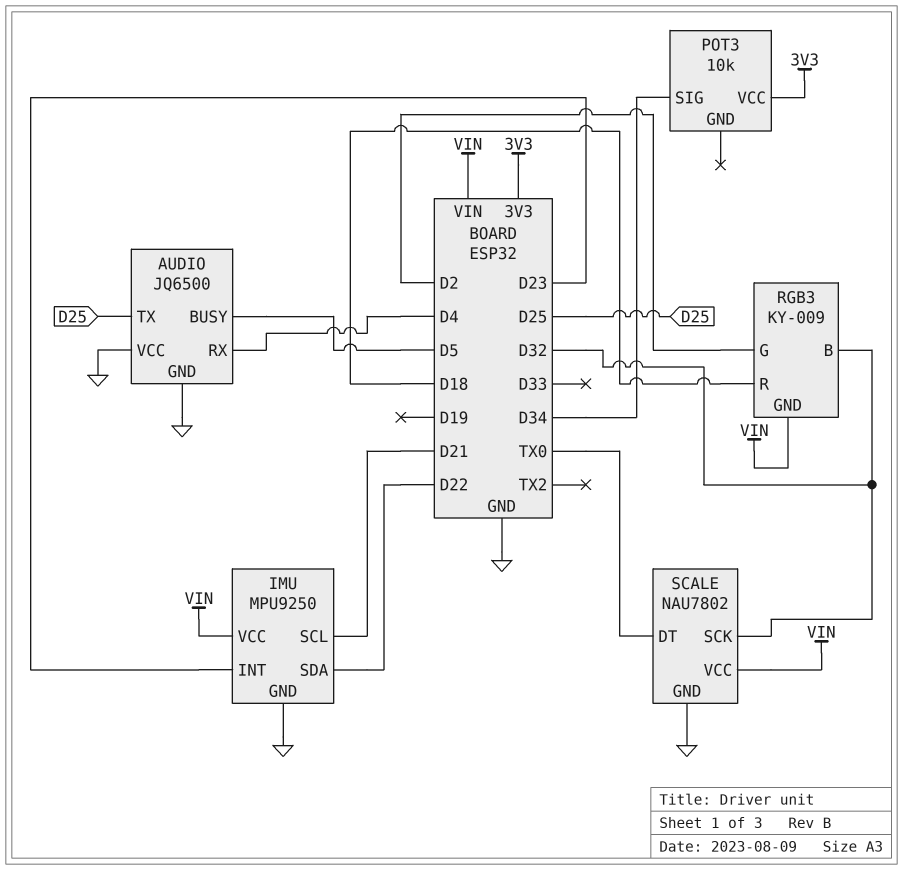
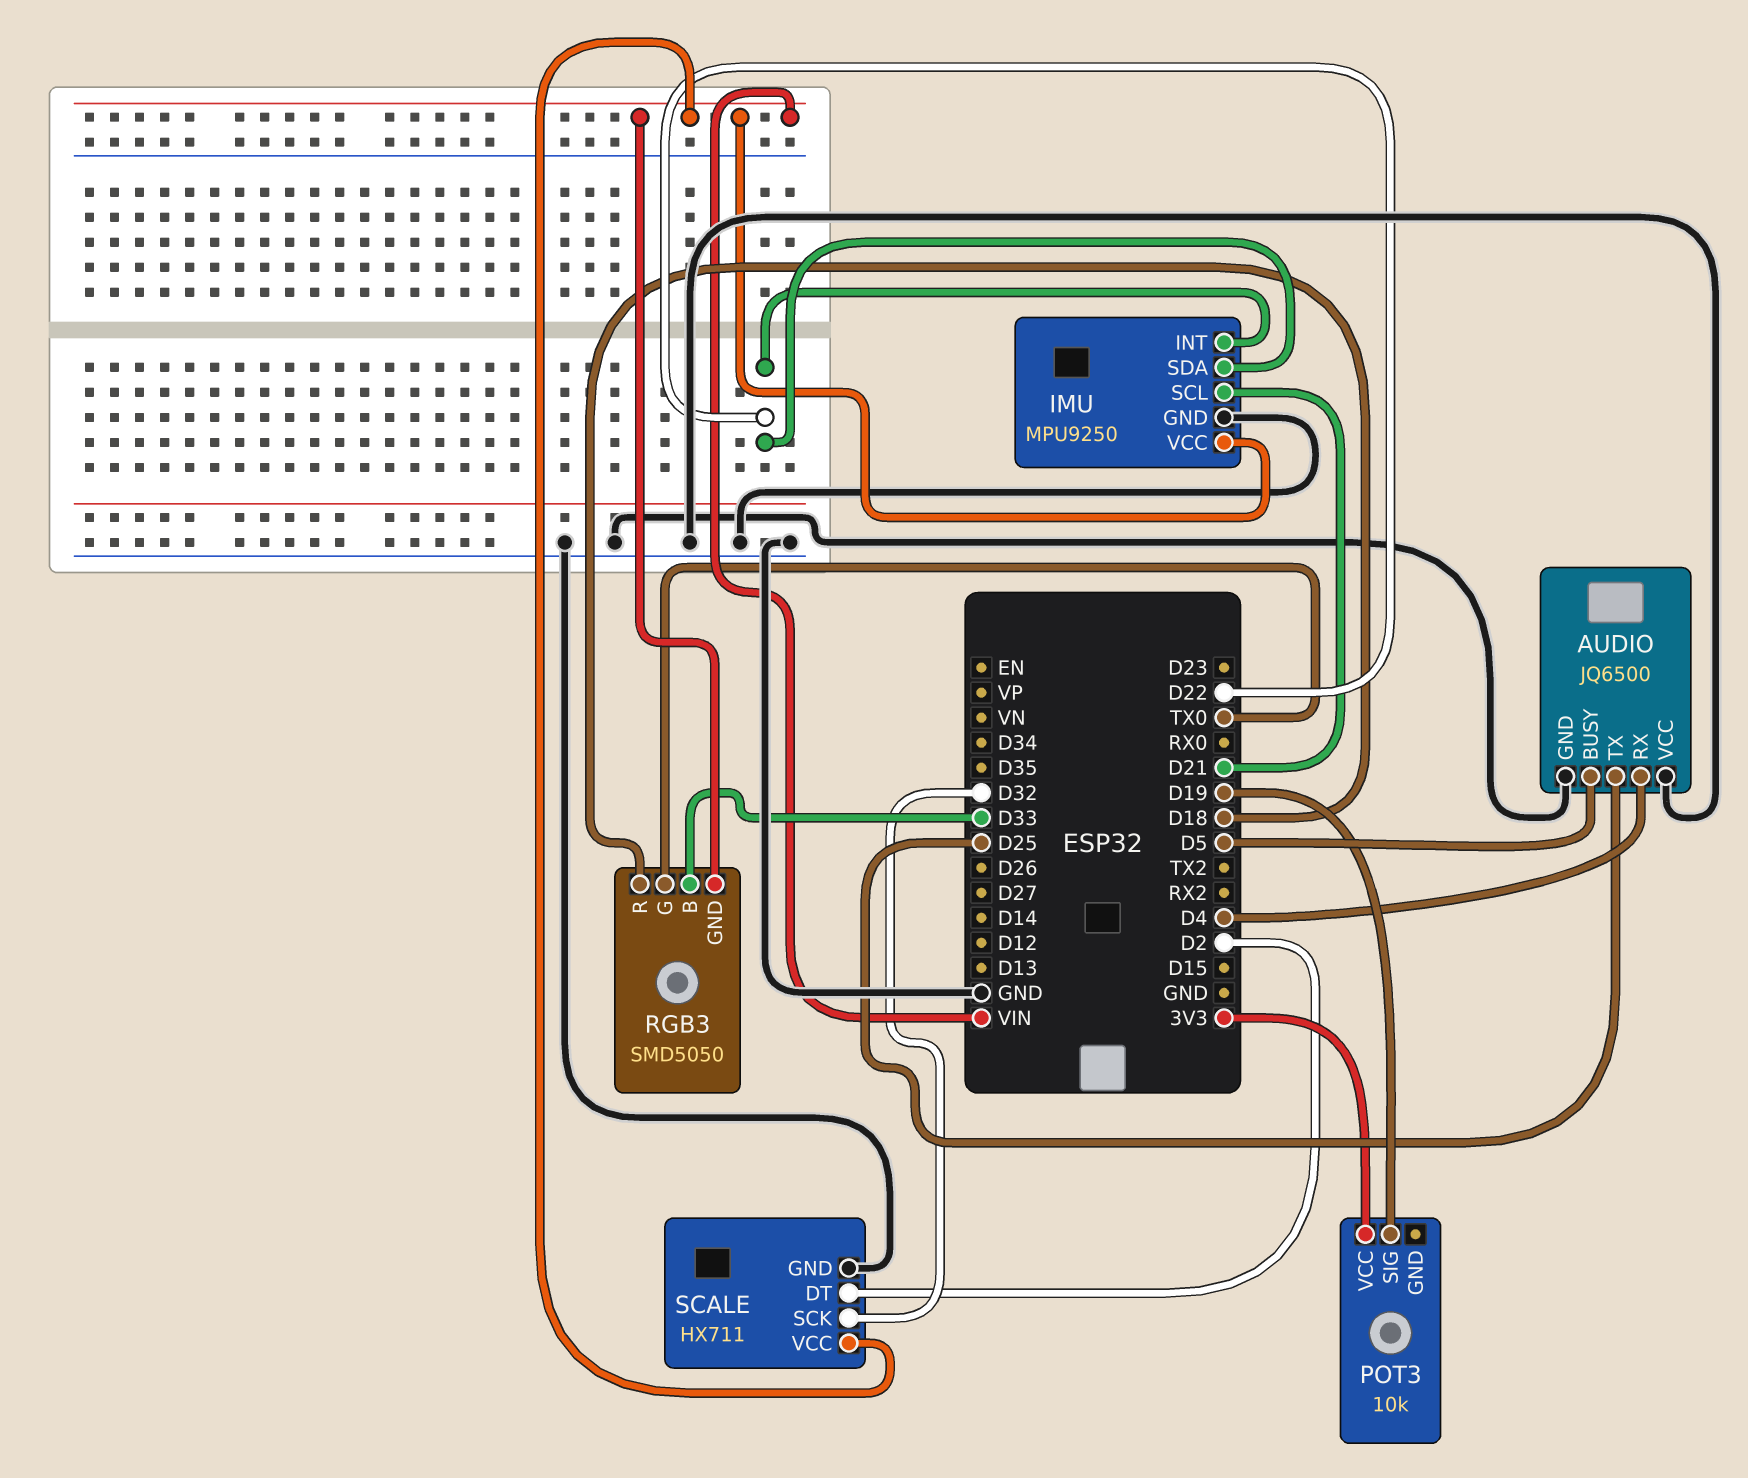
IMU pin INT: D23 -> D22
POT3 pin SIG: D34 -> D19
RGB3: KY-009 -> SMD5050
RGB3 pin B: D32 -> D33
RGB3 pin G: D2 -> TX0
SCALE: NAU7802 -> HX711
SCALE pin DT: TX0 -> D2

